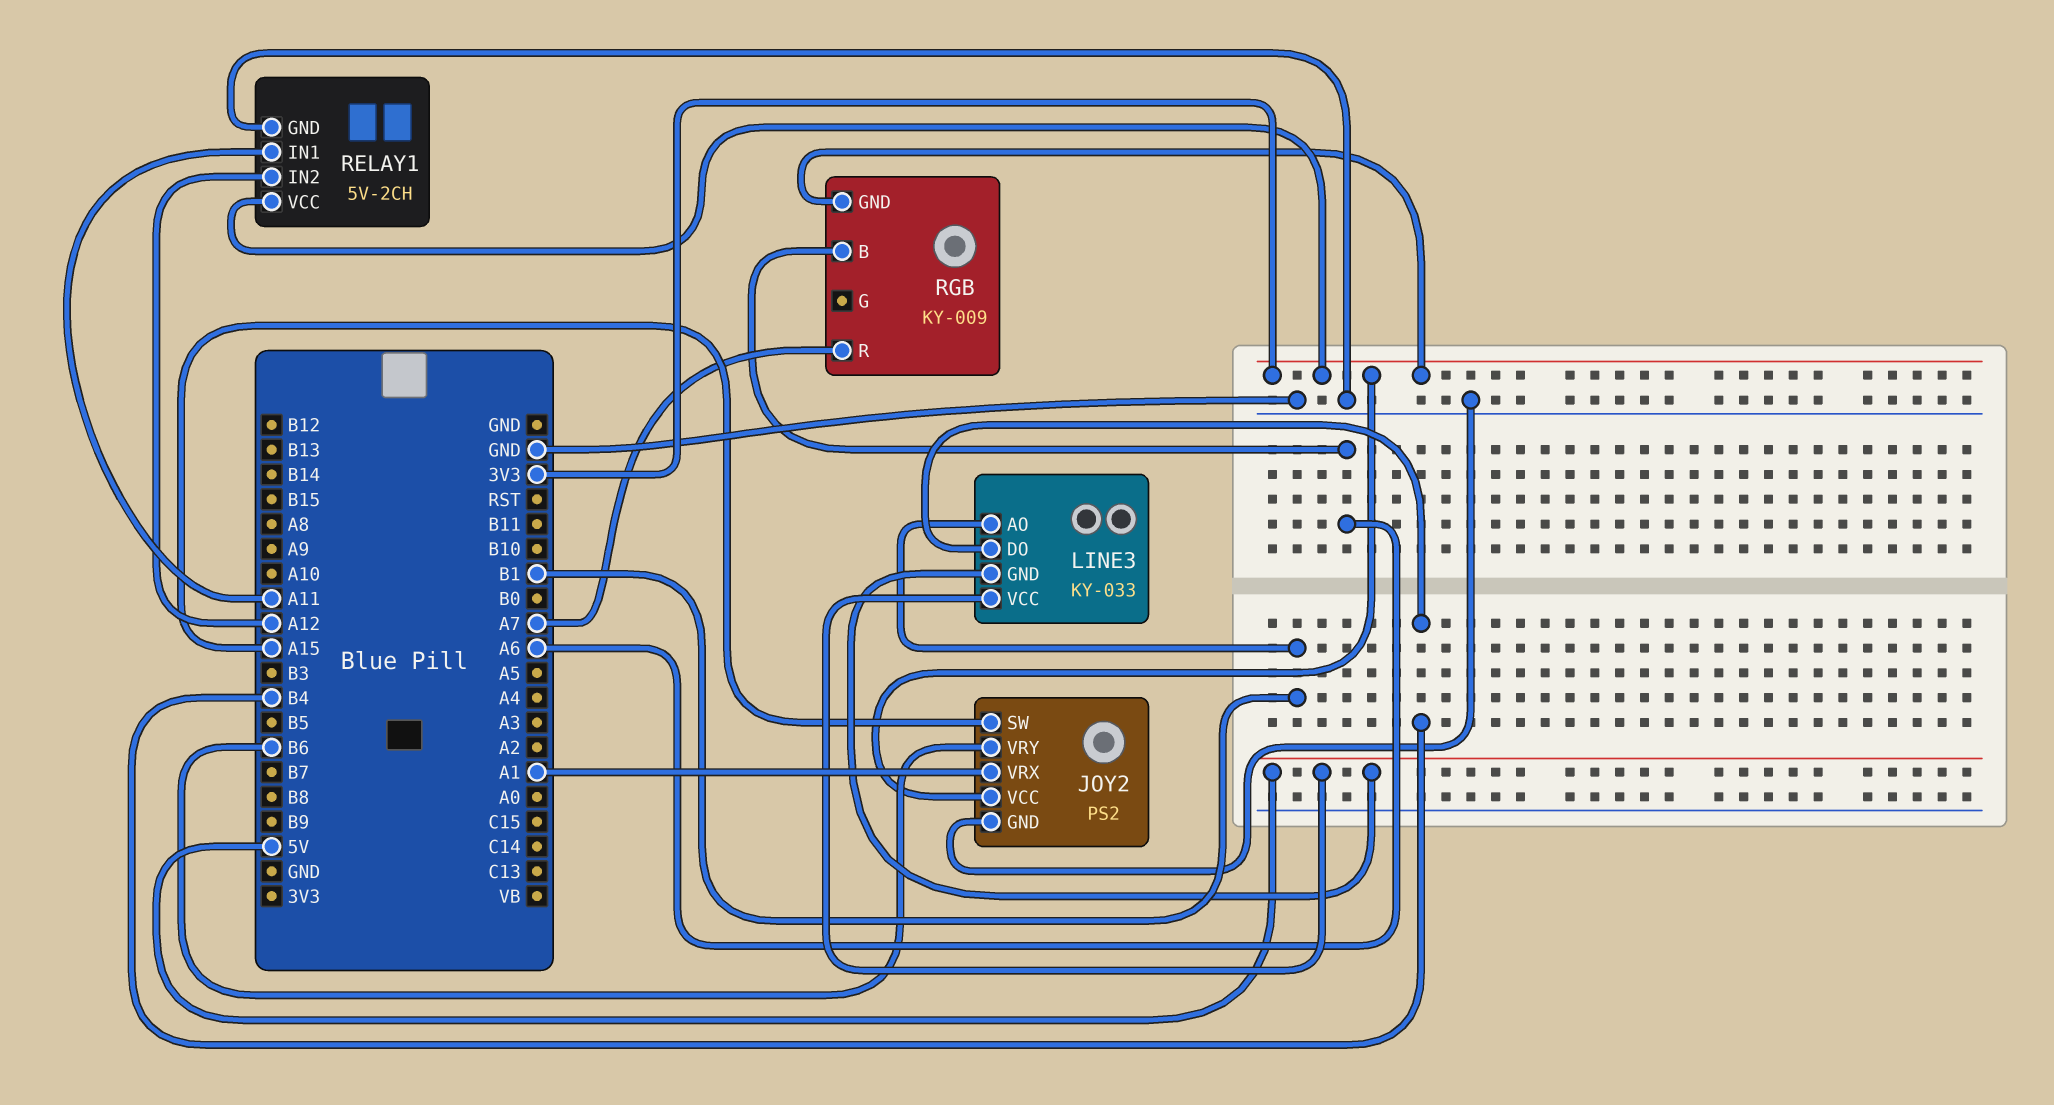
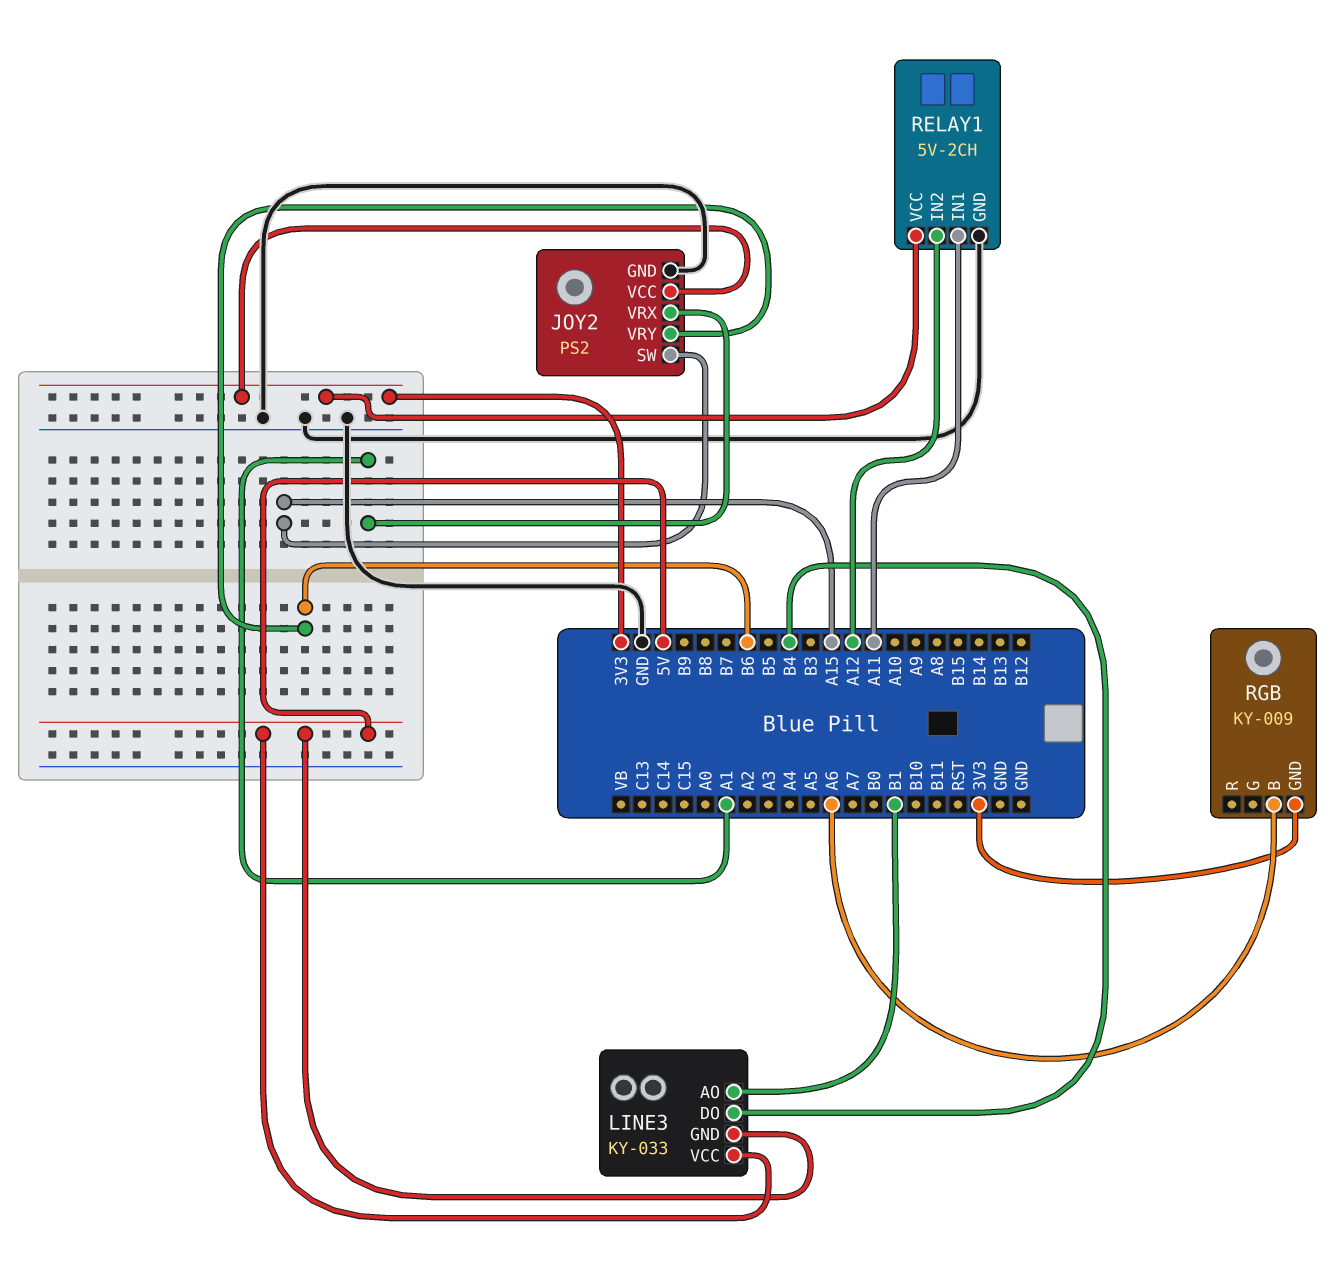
RGB pin R: A7 -> none

